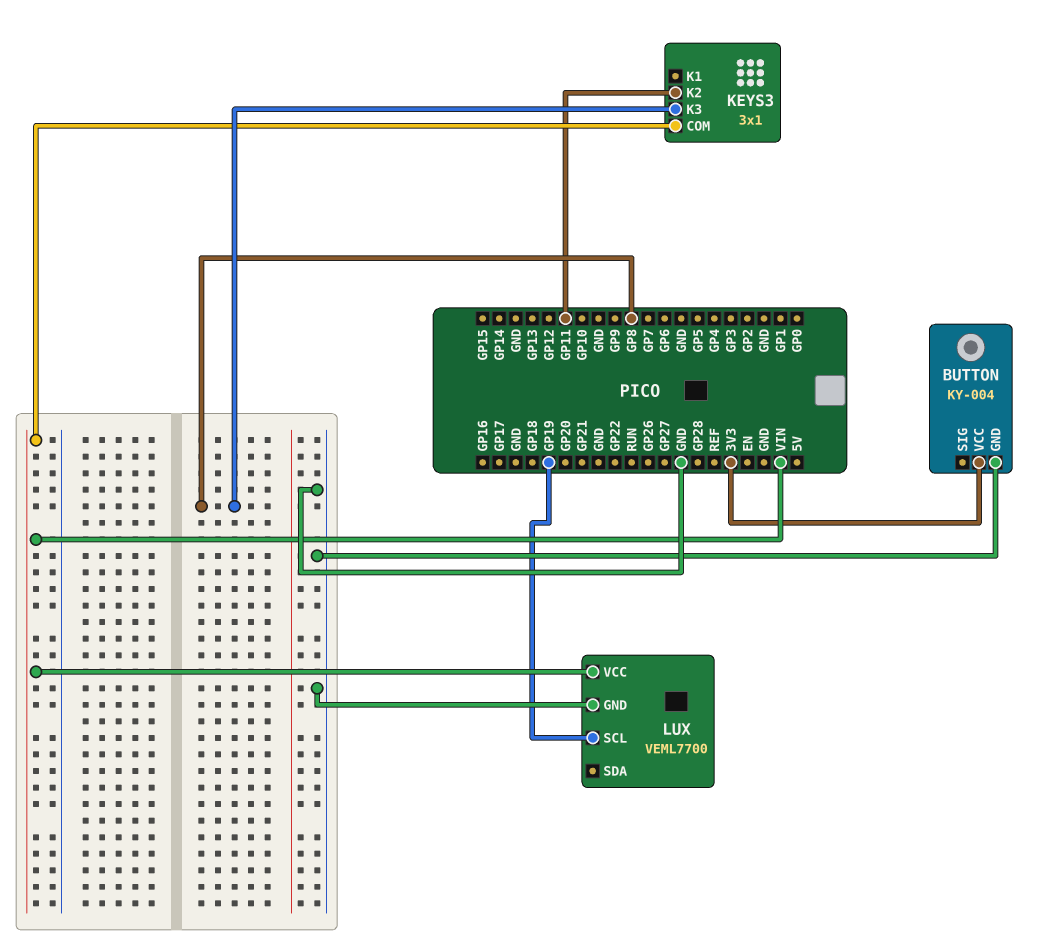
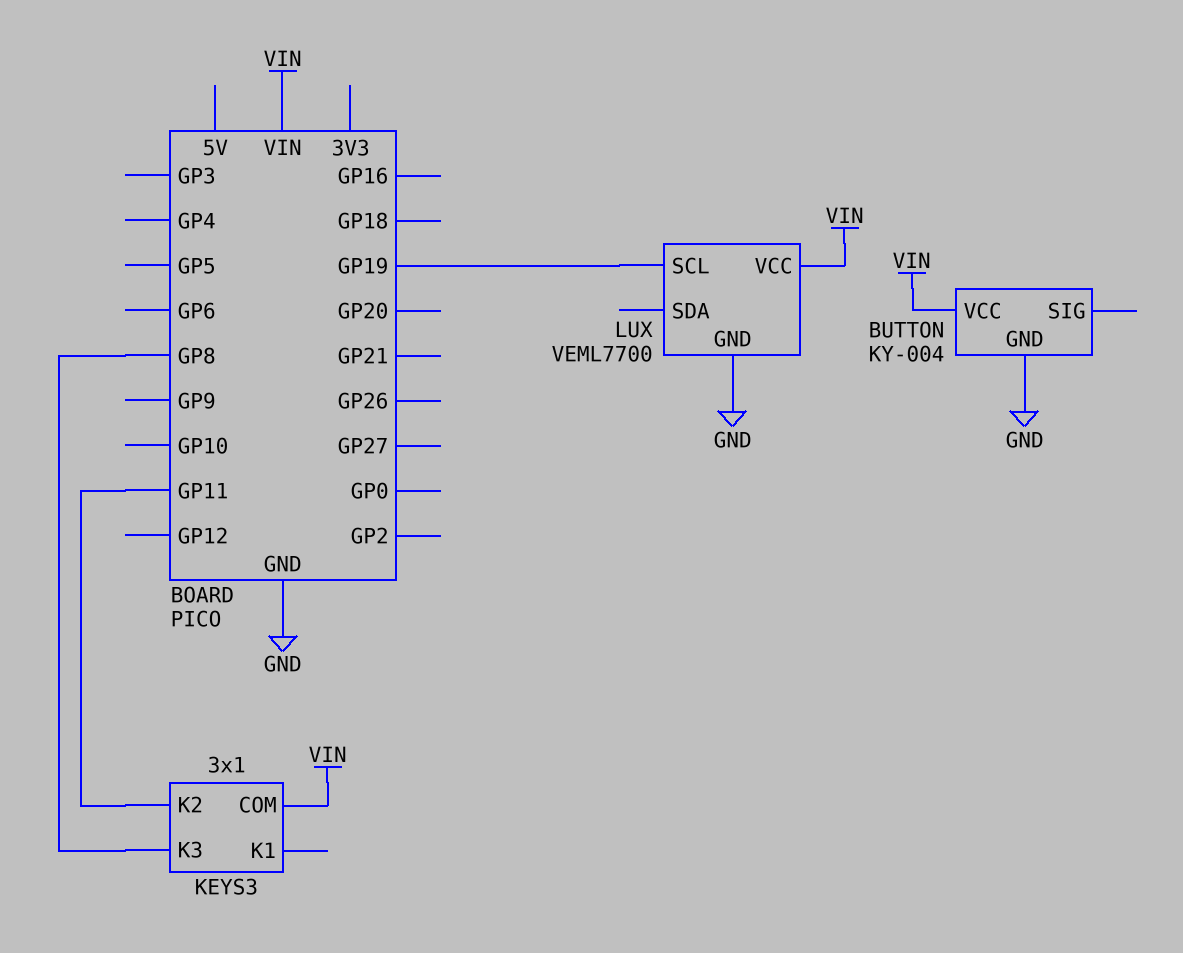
BUTTON pin VCC: 3V3 -> VIN

